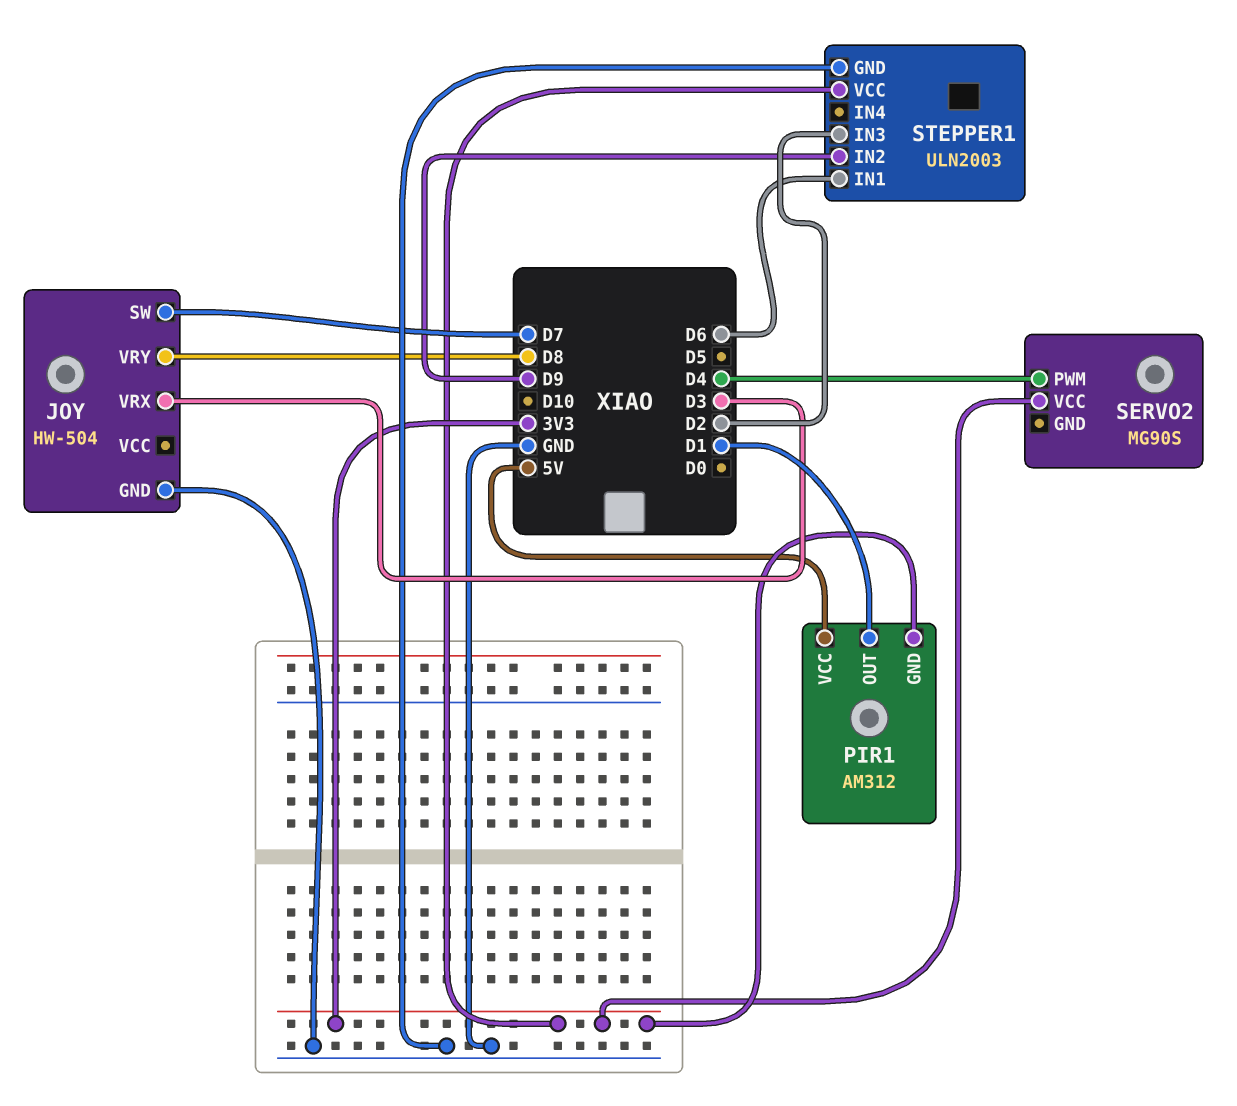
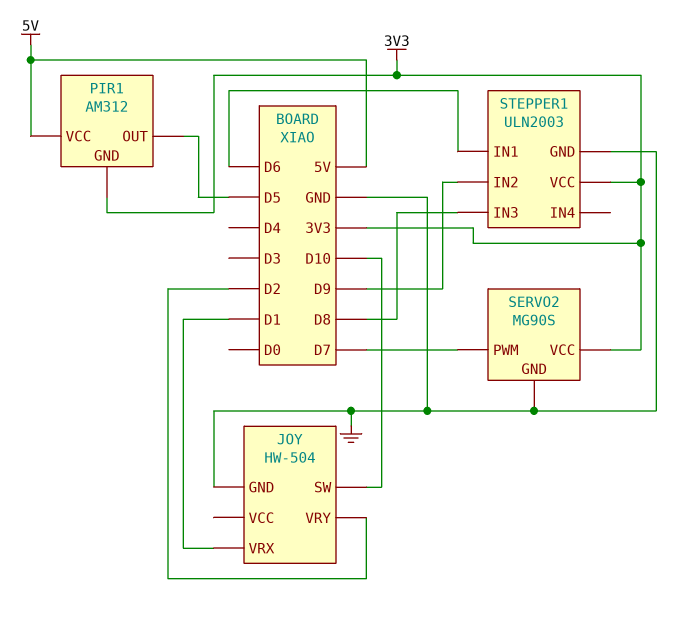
JOY pin SW: D7 -> D10
JOY pin VRX: D3 -> D1
JOY pin VRY: D8 -> D2
PIR1 pin OUT: D1 -> D5
SERVO2 pin GND: none -> GND
SERVO2 pin PWM: D4 -> D7
STEPPER1 pin IN3: D2 -> D8

